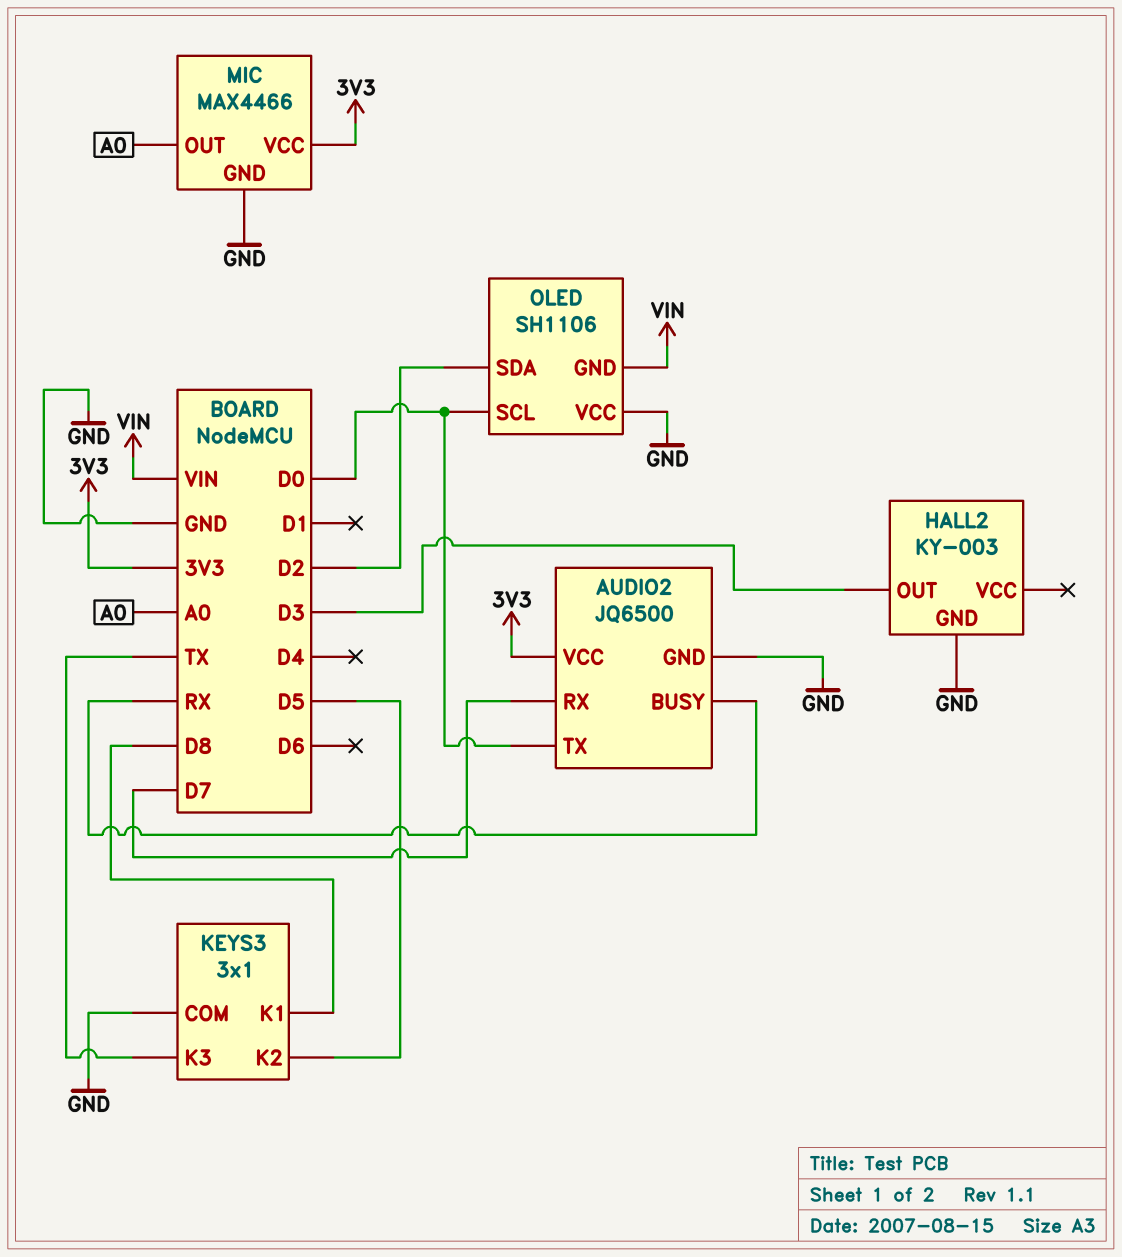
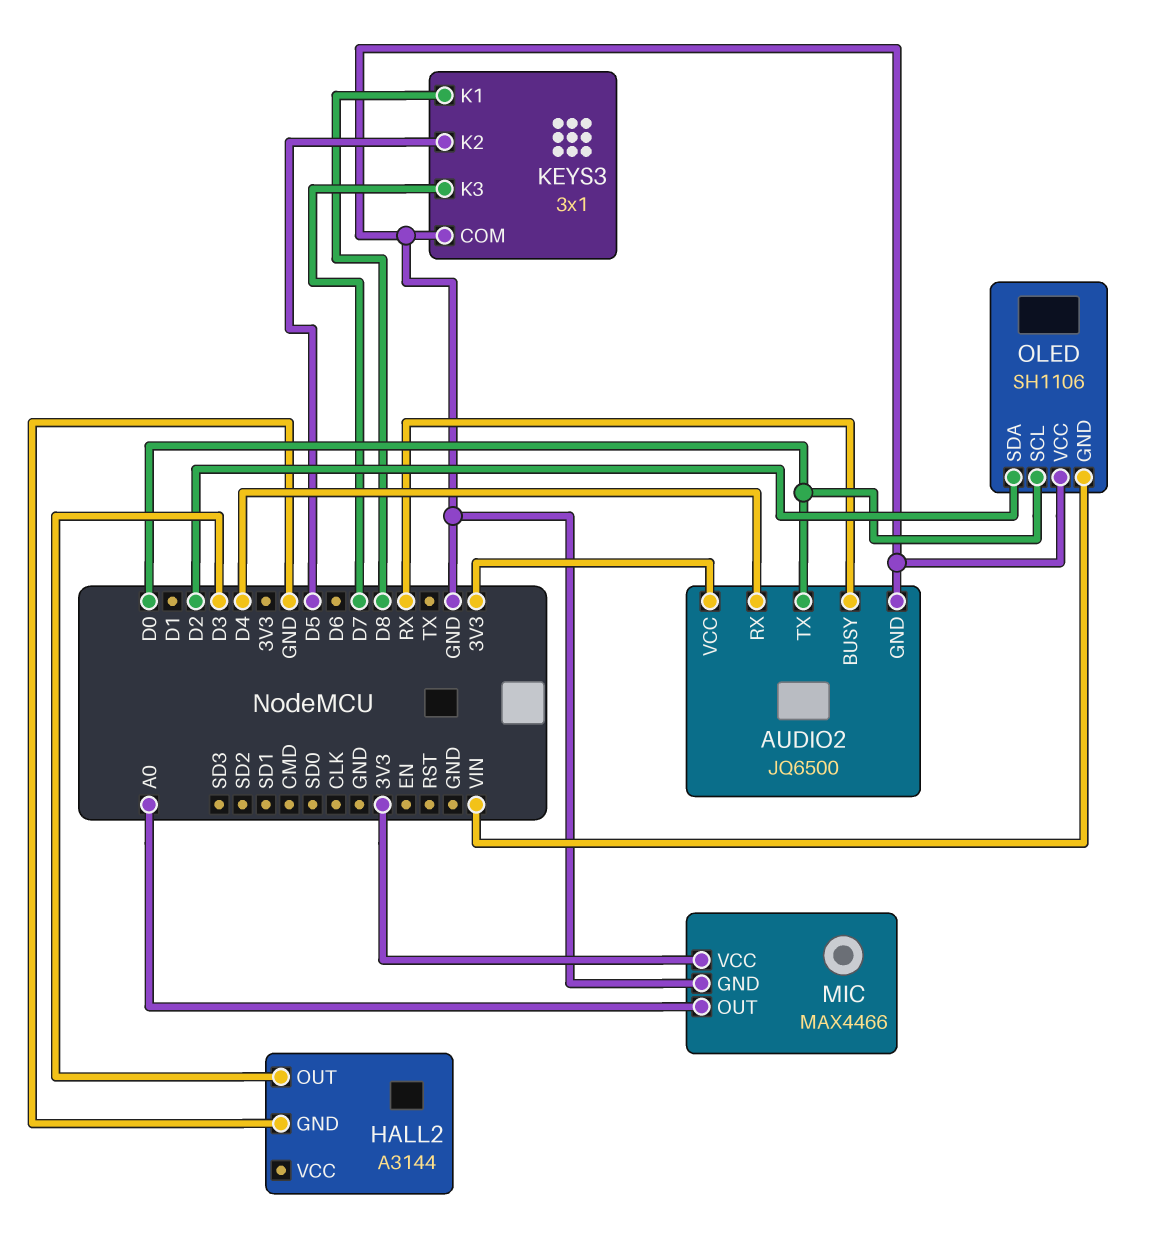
AUDIO2 pin RX: D7 -> D4
HALL2: KY-003 -> A3144
KEYS3 pin K3: TX -> D7

